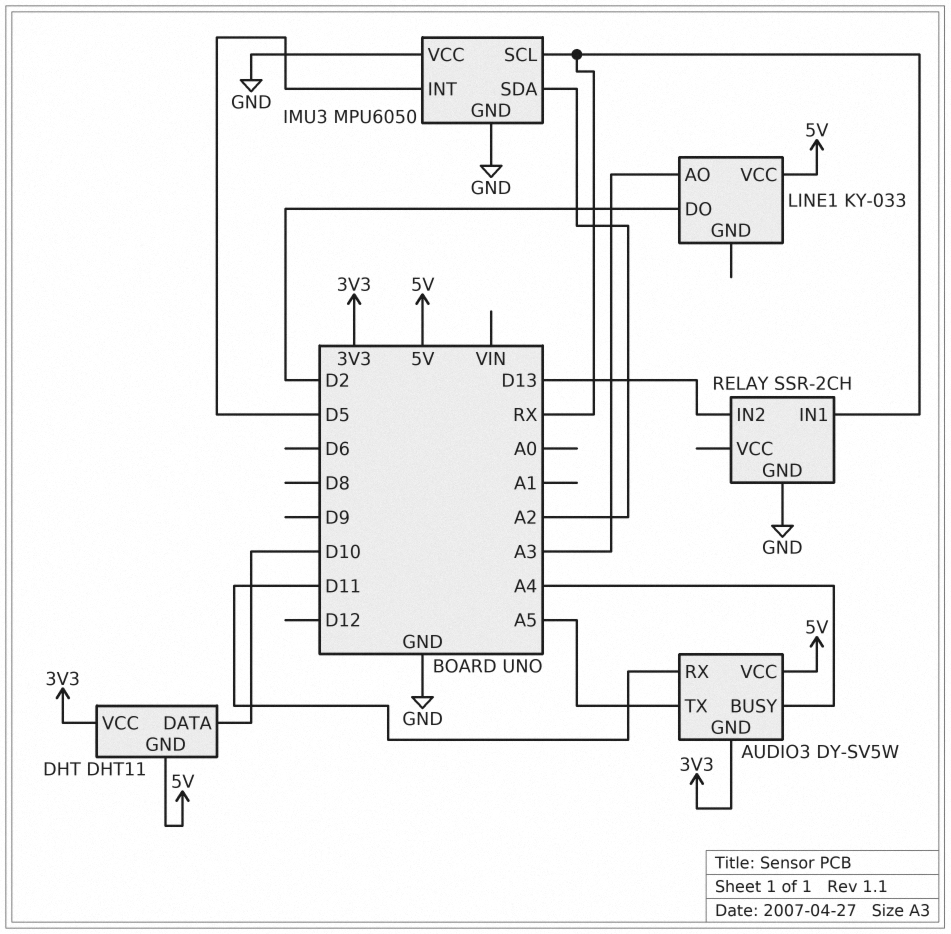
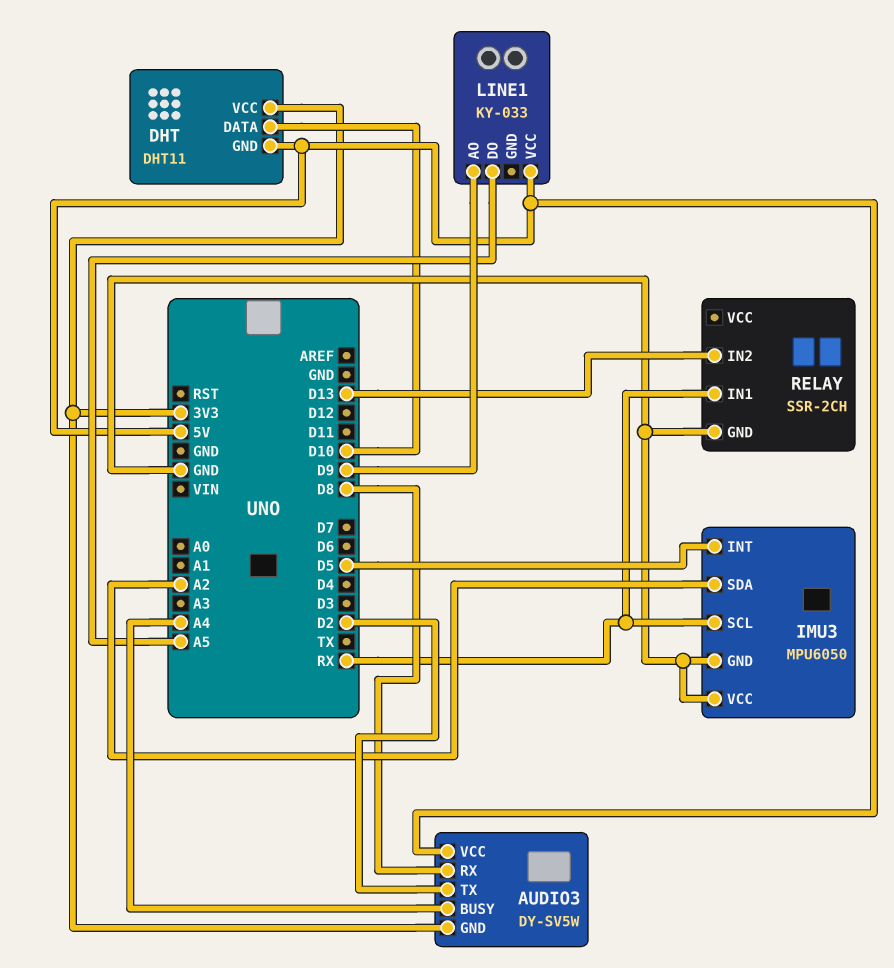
AUDIO3 pin RX: D11 -> D8
AUDIO3 pin TX: A5 -> D2
LINE1 pin AO: A3 -> D9
LINE1 pin DO: D2 -> A5

